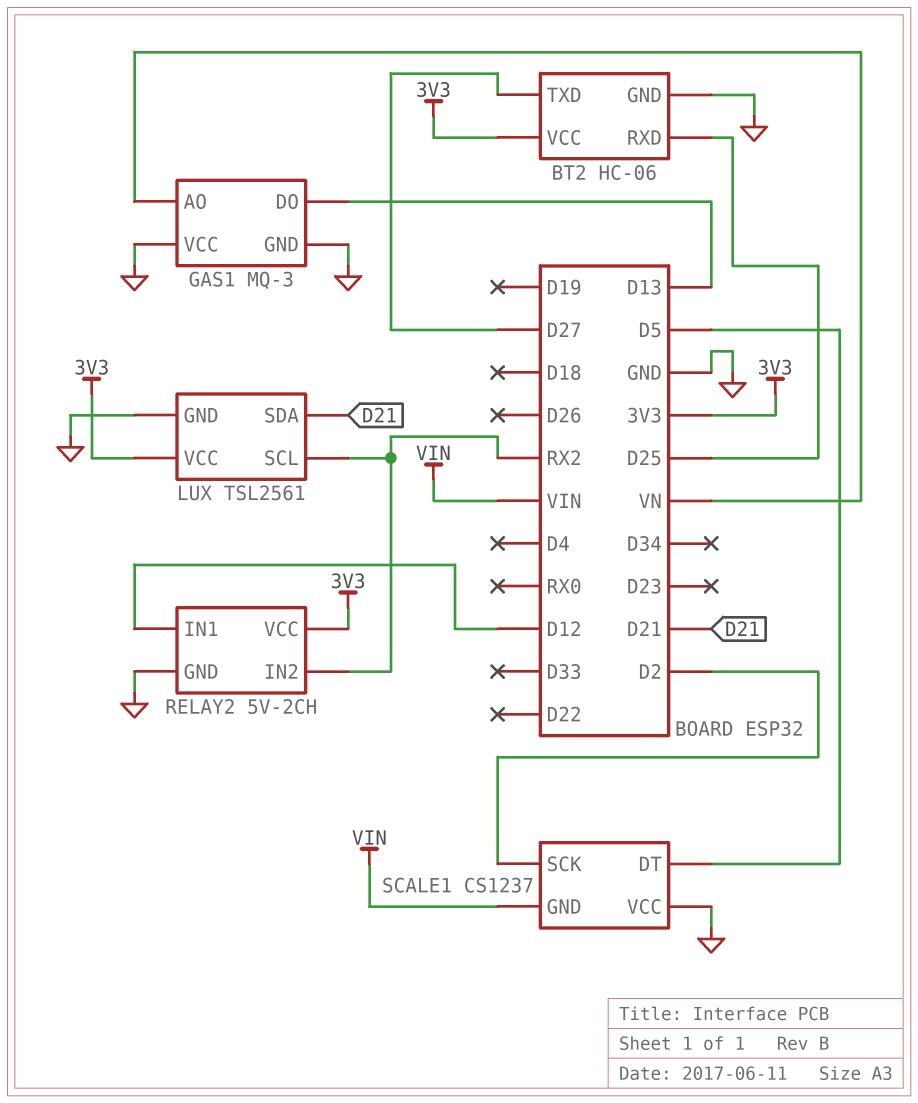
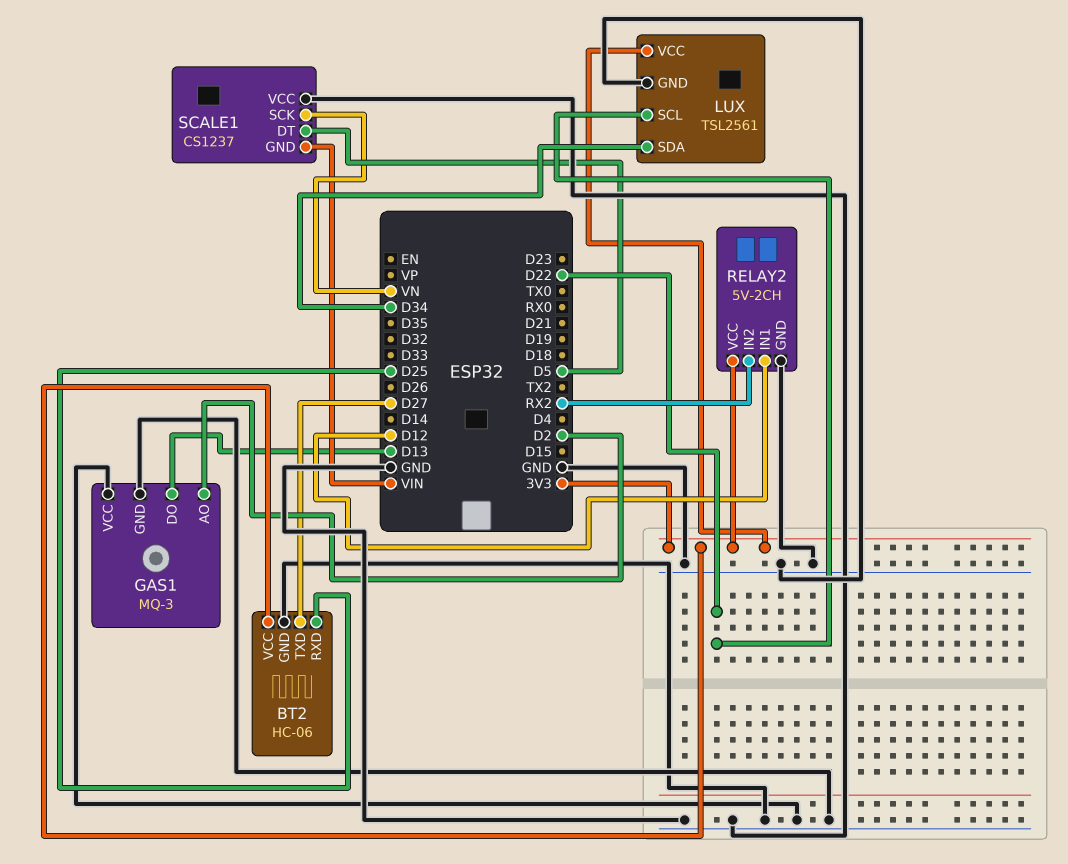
GAS1 pin AO: VN -> D2
LUX pin SCL: RX2 -> D22
LUX pin SDA: D21 -> D34
SCALE1 pin SCK: D2 -> VN

